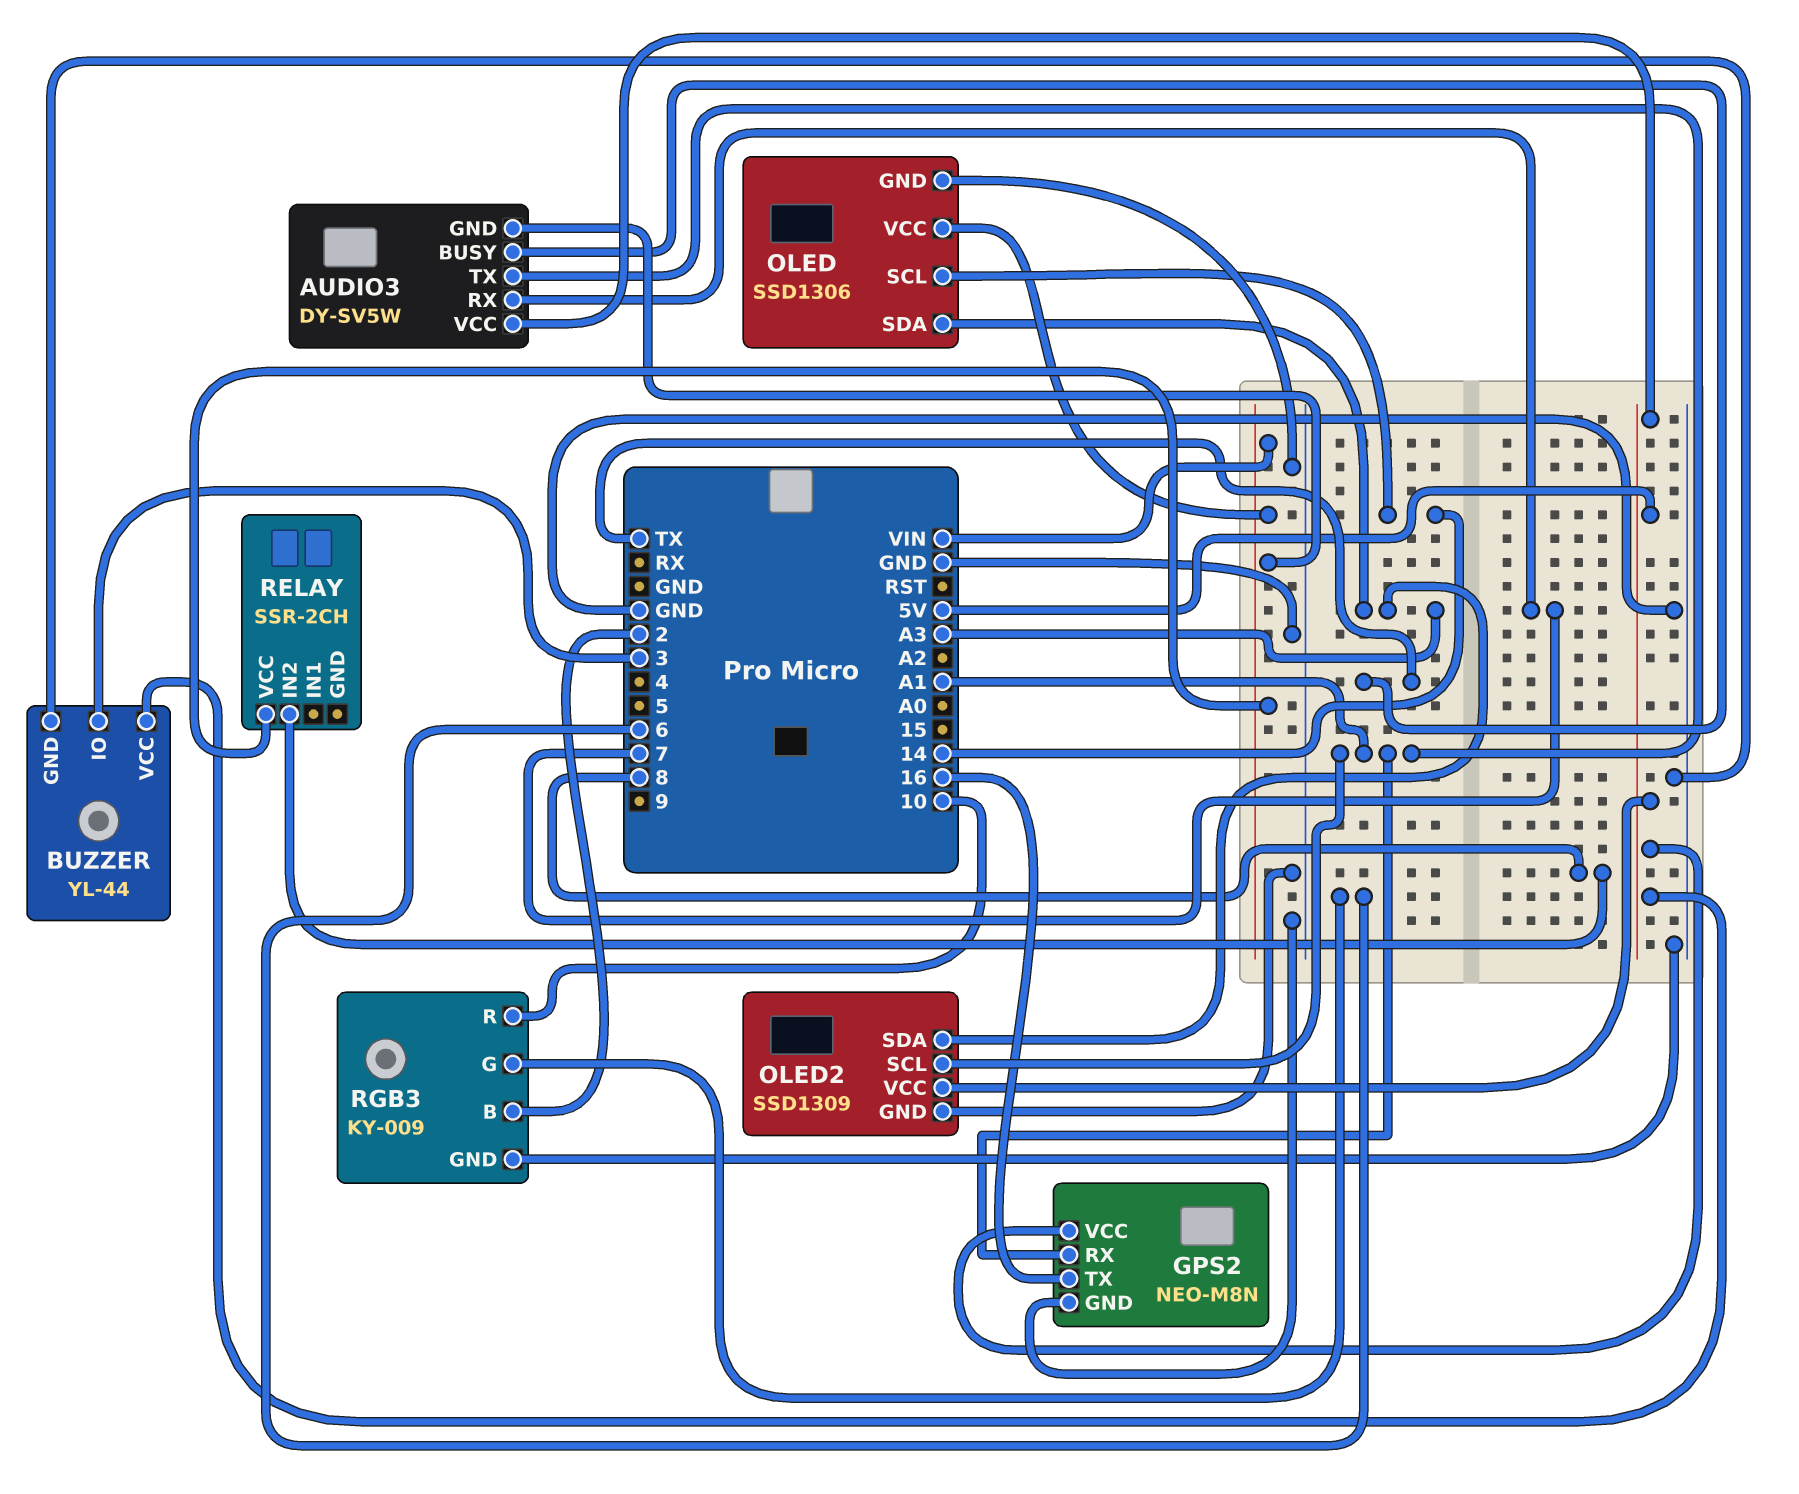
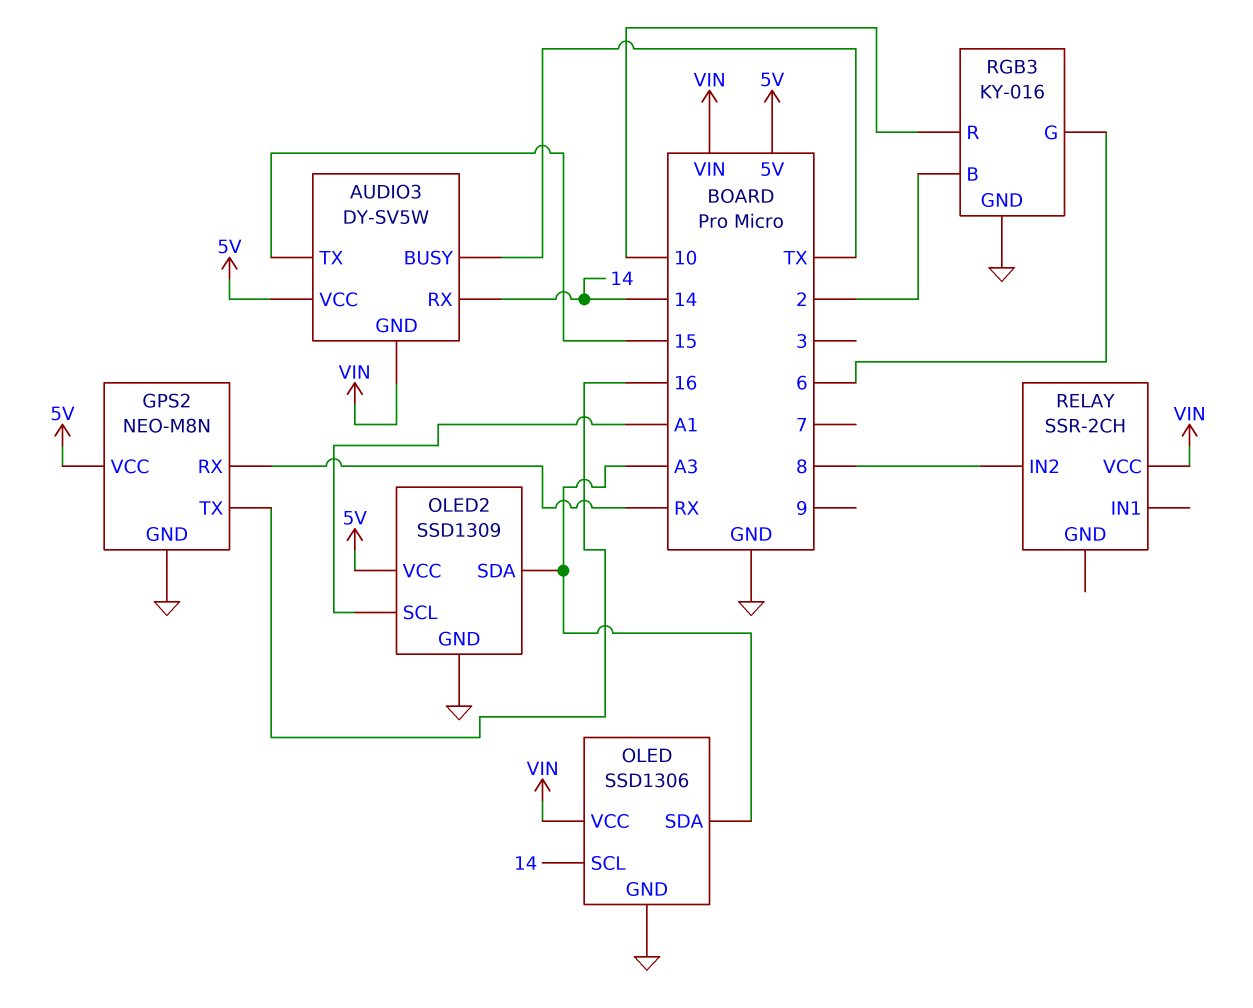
AUDIO3 pin RX: 7 -> 14
AUDIO3 pin TX: A1 -> 15
BUZZER: YL-44 -> none
BUZZER pin GND: GND -> none
BUZZER pin IO: 3 -> none
BUZZER pin VCC: 5V -> none
GPS2 pin RX: A1 -> RX
RGB3: KY-009 -> KY-016

